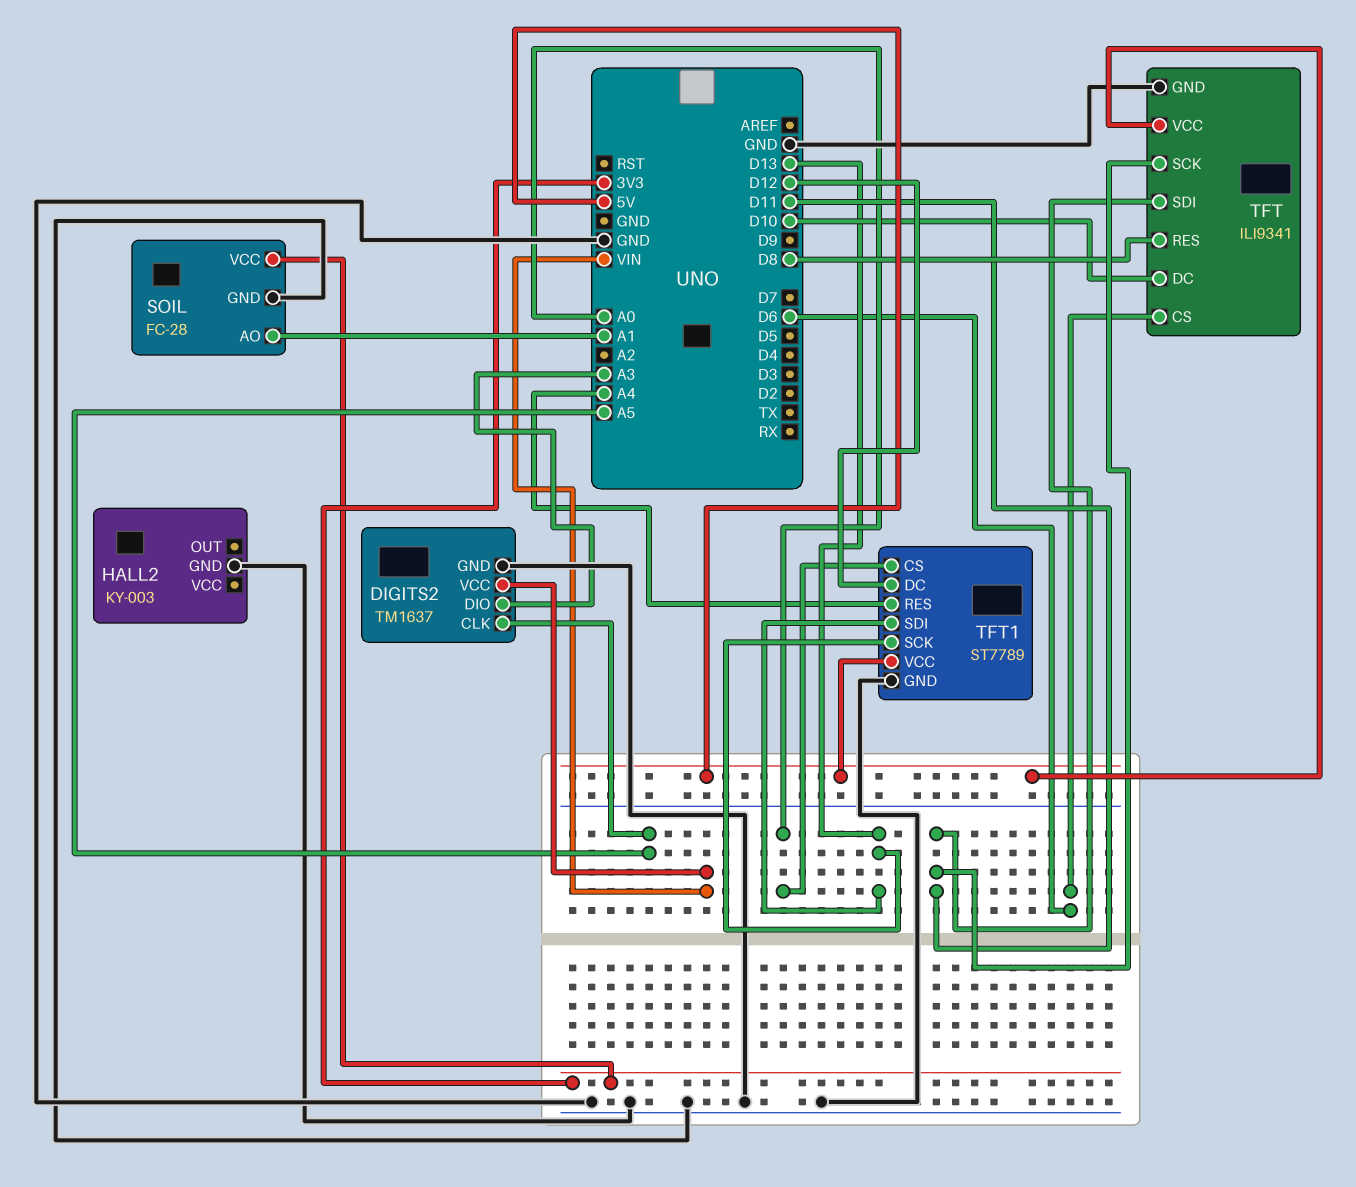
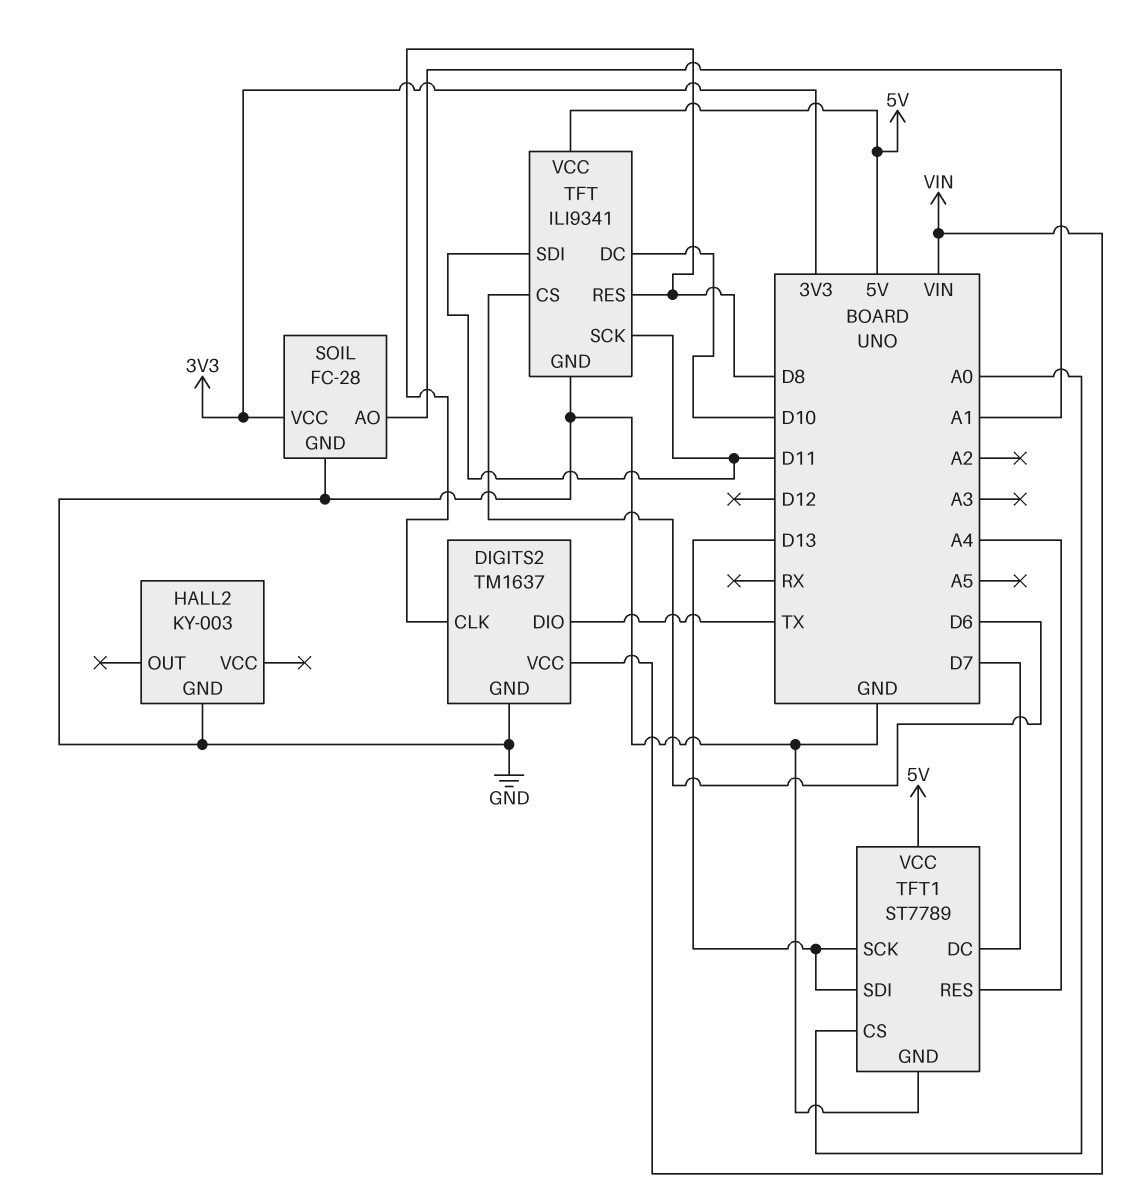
DIGITS2 pin CLK: A5 -> D8
DIGITS2 pin DIO: A3 -> TX
TFT1 pin DC: D12 -> D7

